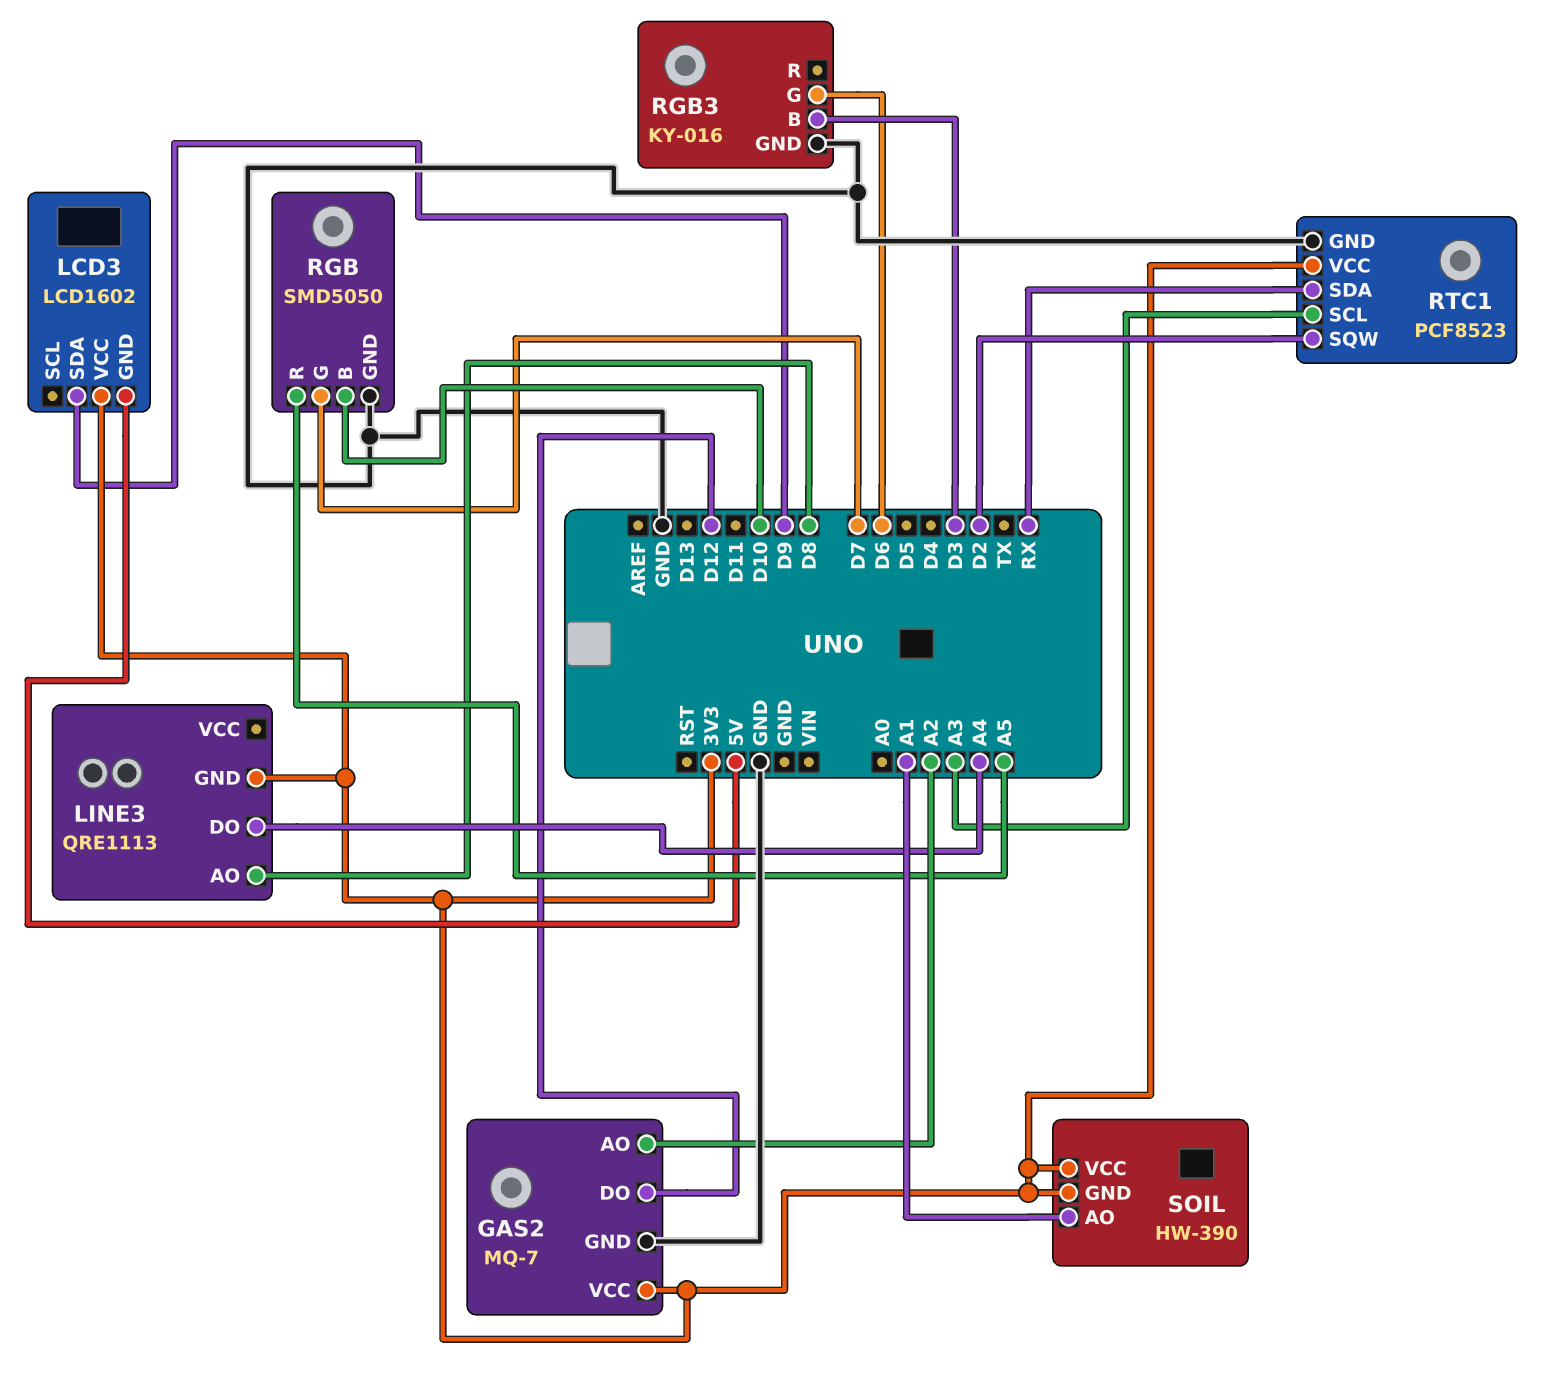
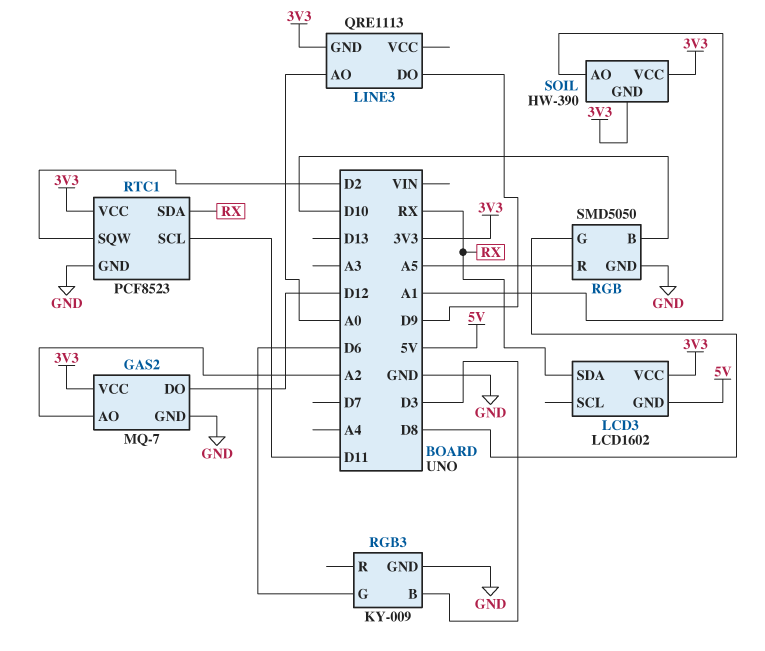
LCD3 pin SDA: D9 -> RX
LINE3 pin AO: D8 -> A0
LINE3 pin DO: A4 -> D9
RGB pin G: D7 -> D8
RGB3: KY-016 -> KY-009
RTC1 pin SCL: A3 -> D11

